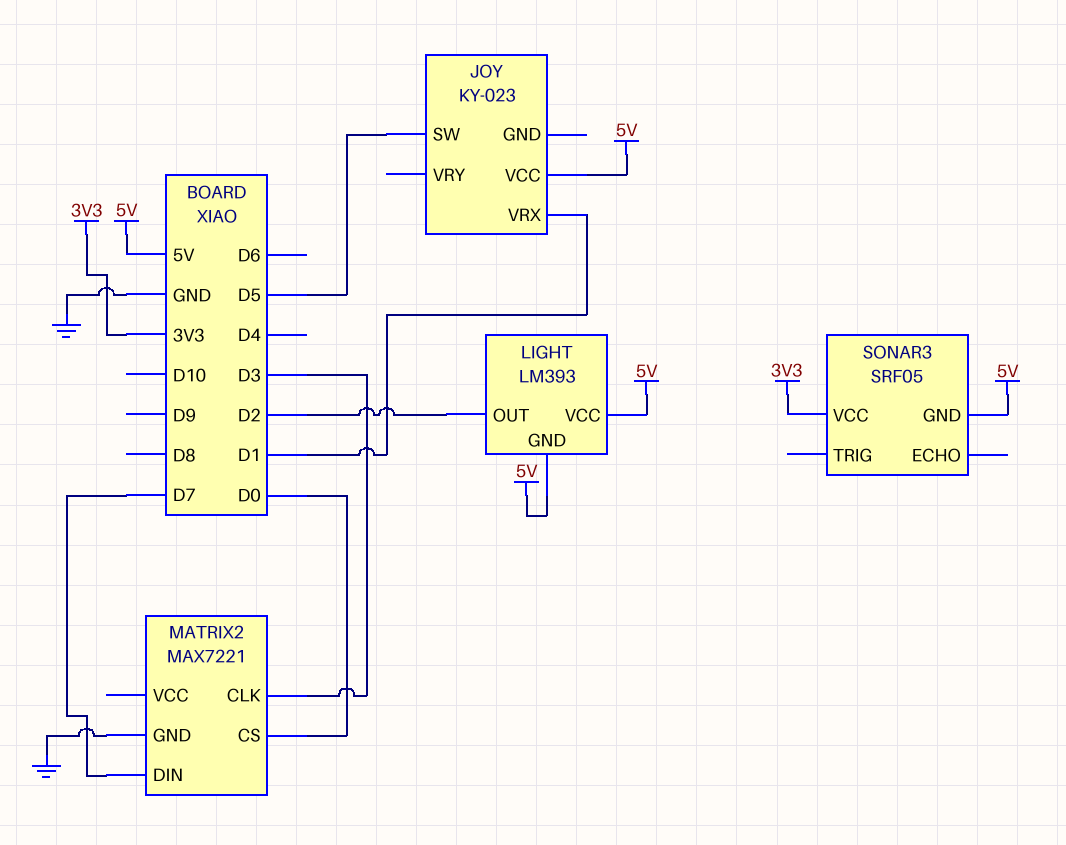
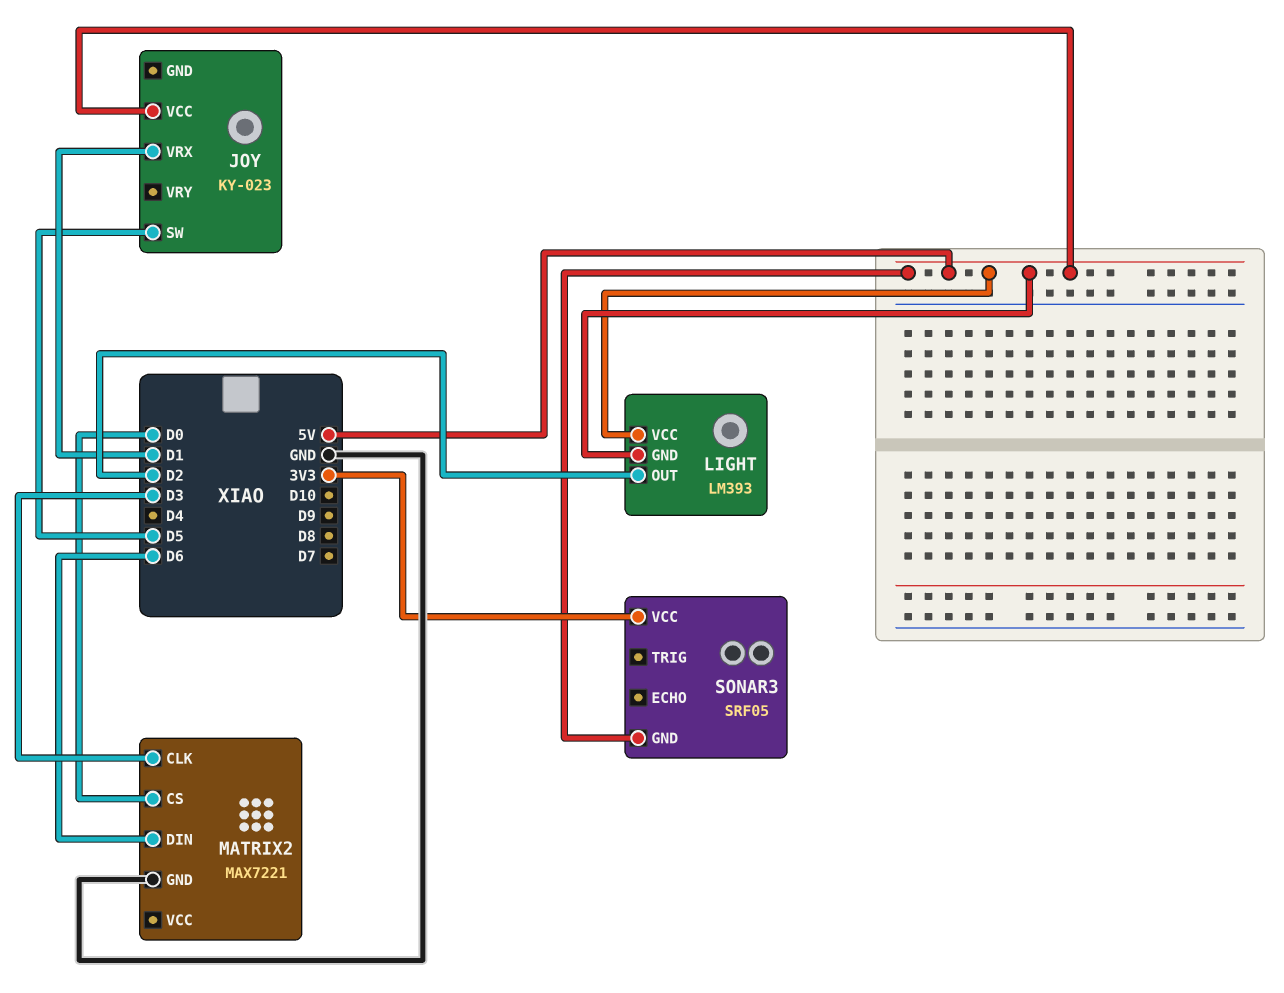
MATRIX2 pin DIN: D7 -> D6

